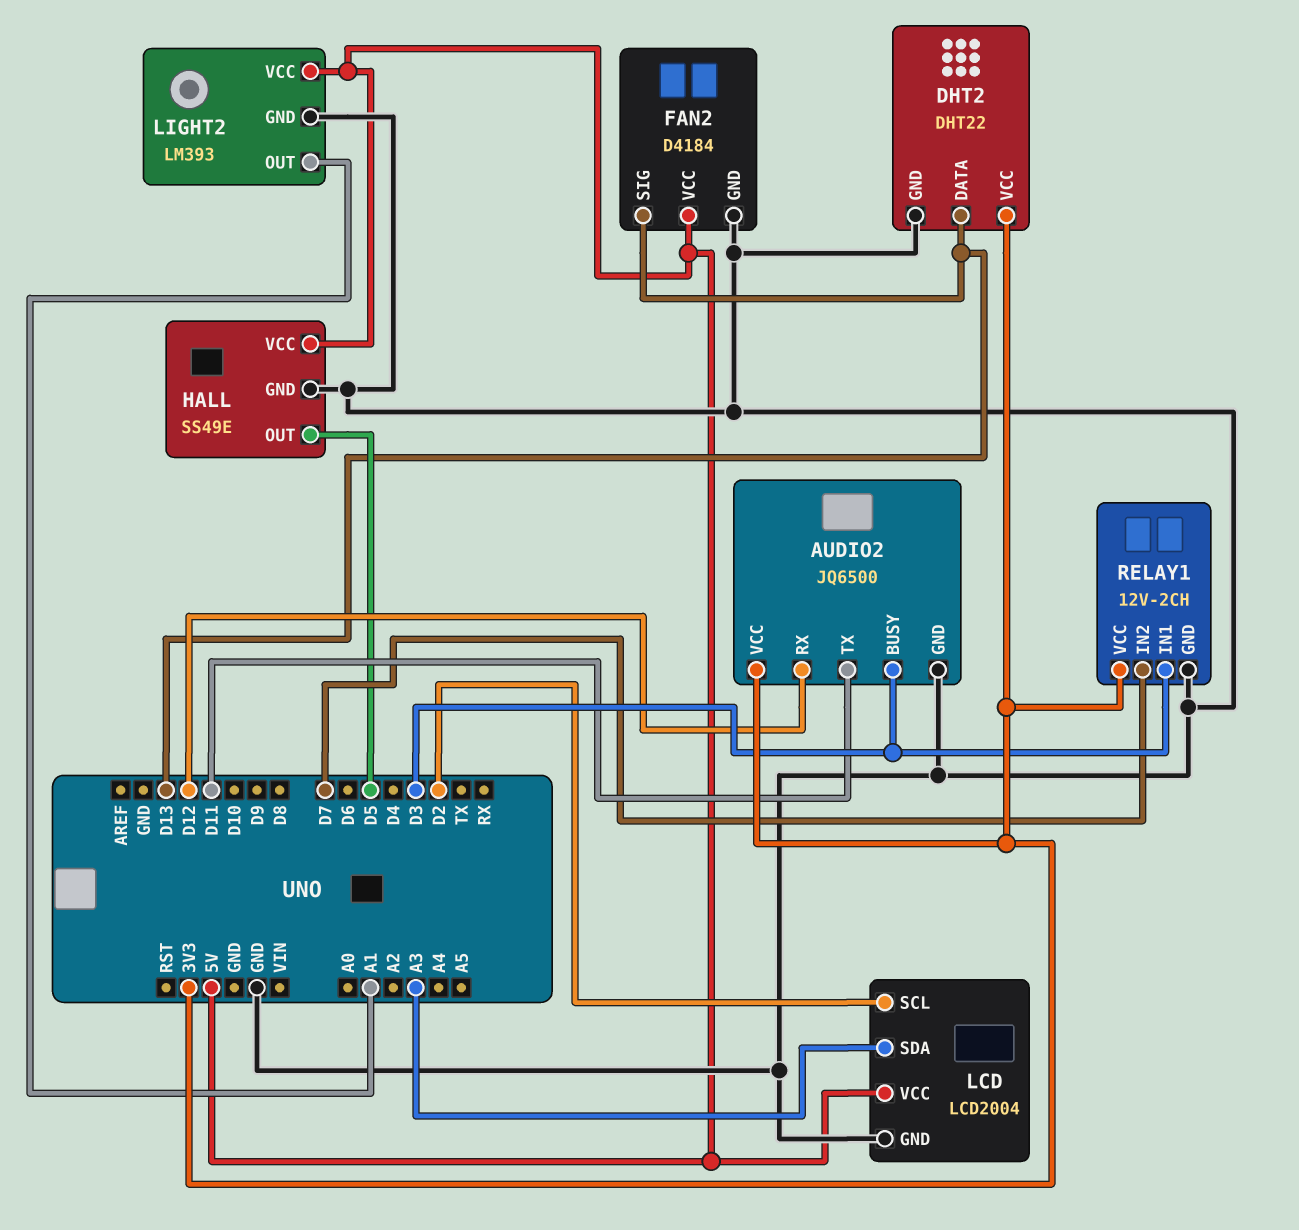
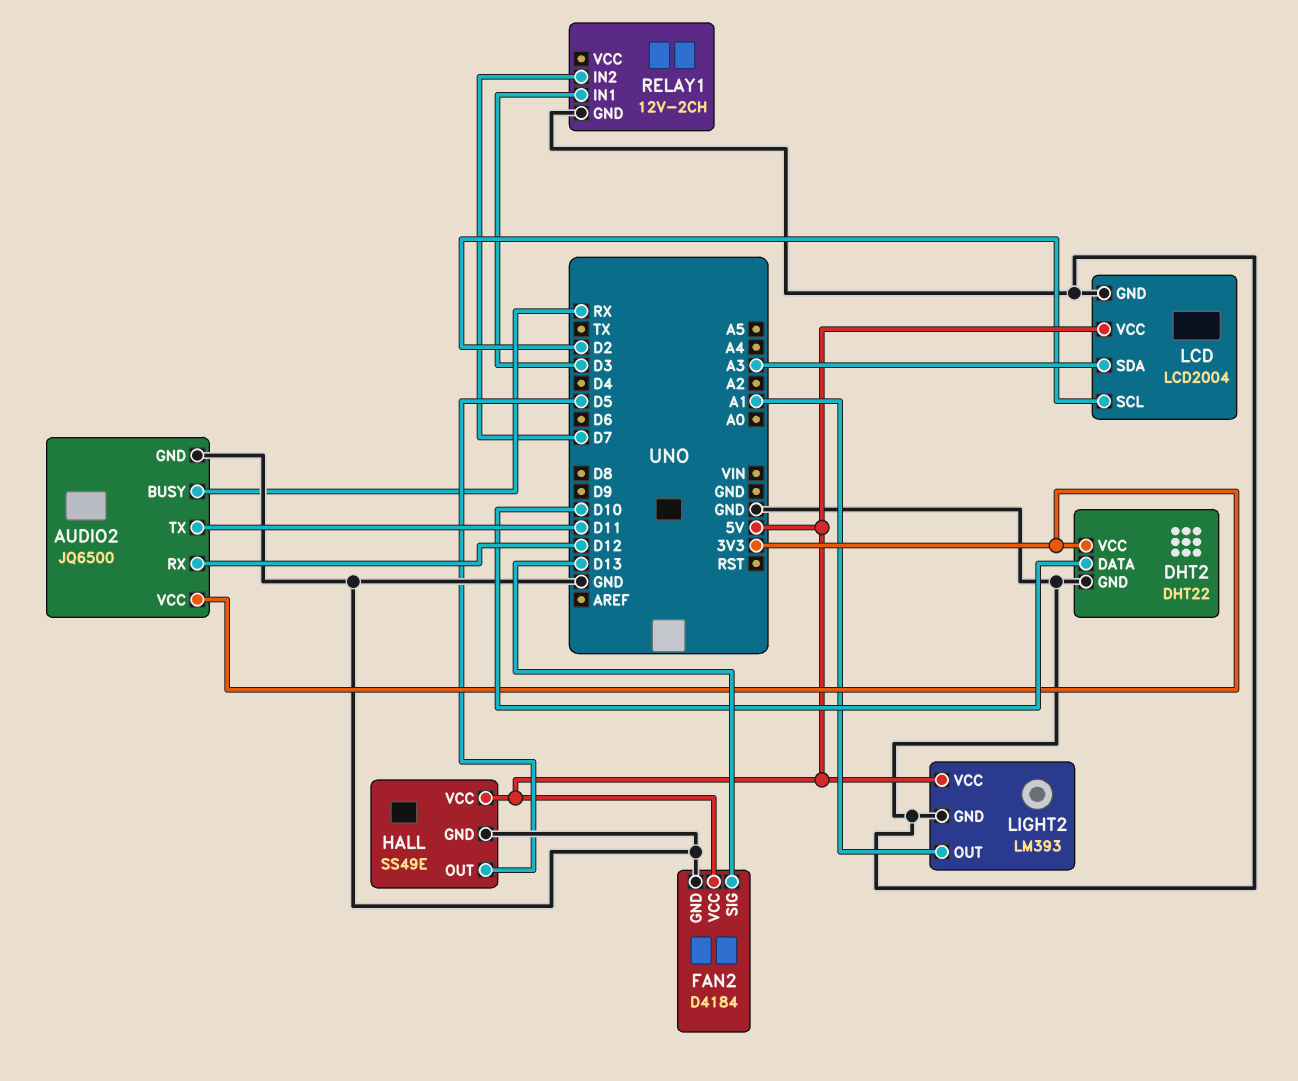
AUDIO2 pin BUSY: D3 -> RX
DHT2 pin DATA: D13 -> D10
RELAY1 pin VCC: 3V3 -> none

